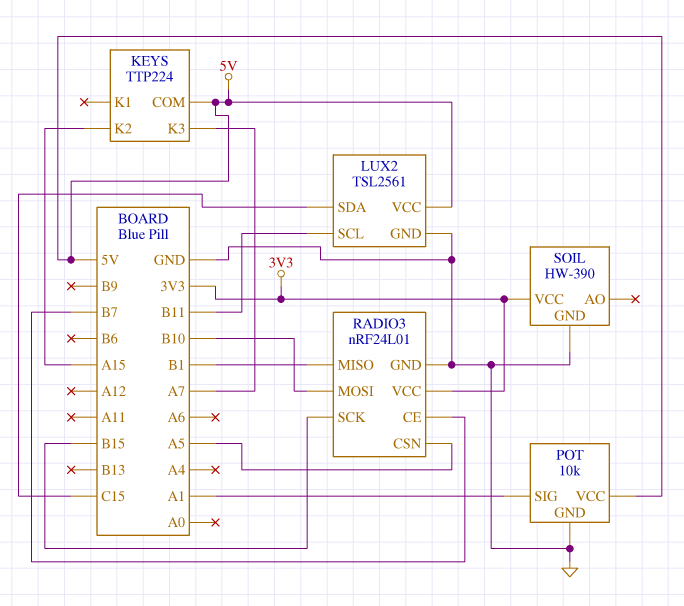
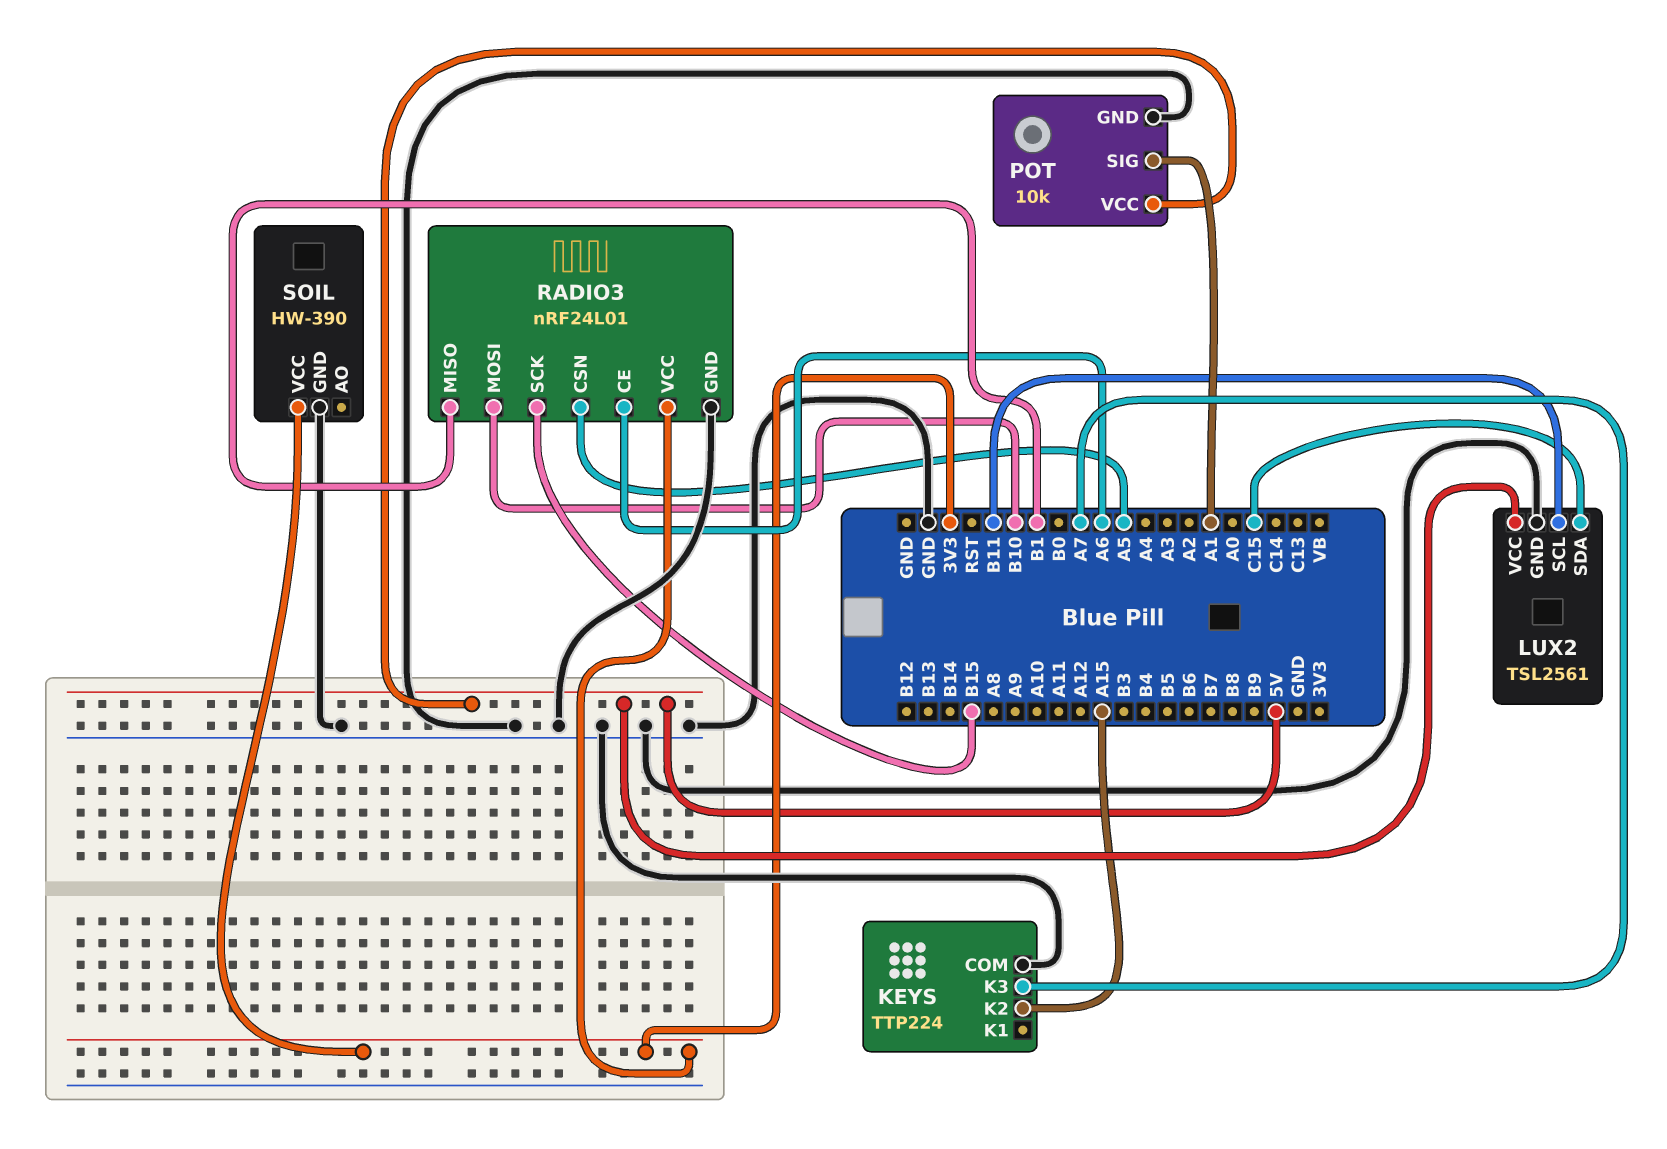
KEYS pin COM: 5V -> GND
RADIO3 pin CE: B7 -> A6

